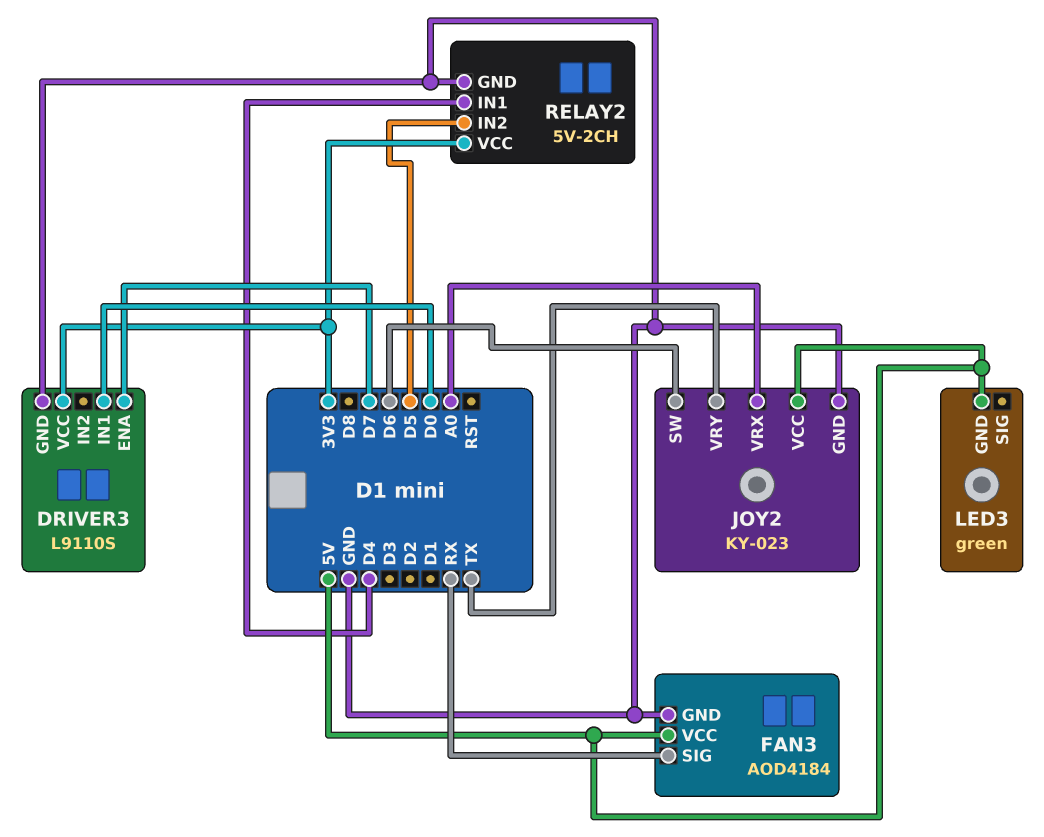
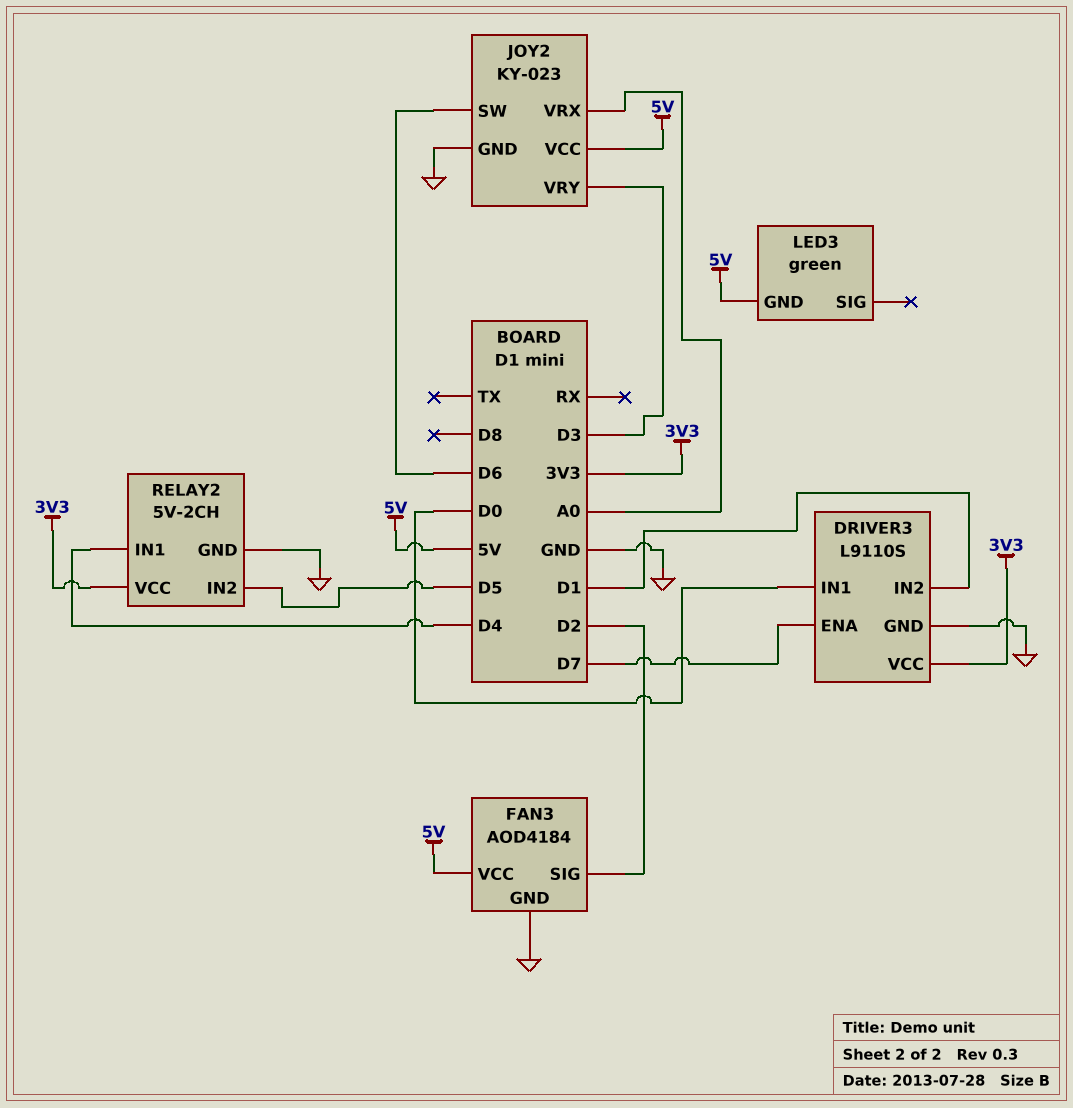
DRIVER3 pin IN2: none -> D1
FAN3 pin SIG: RX -> D2
JOY2 pin VRY: TX -> D3

